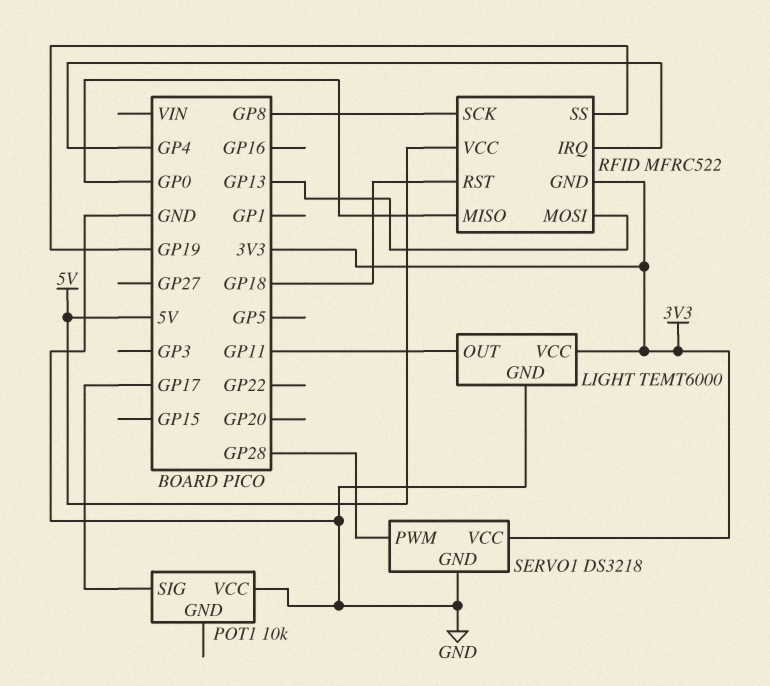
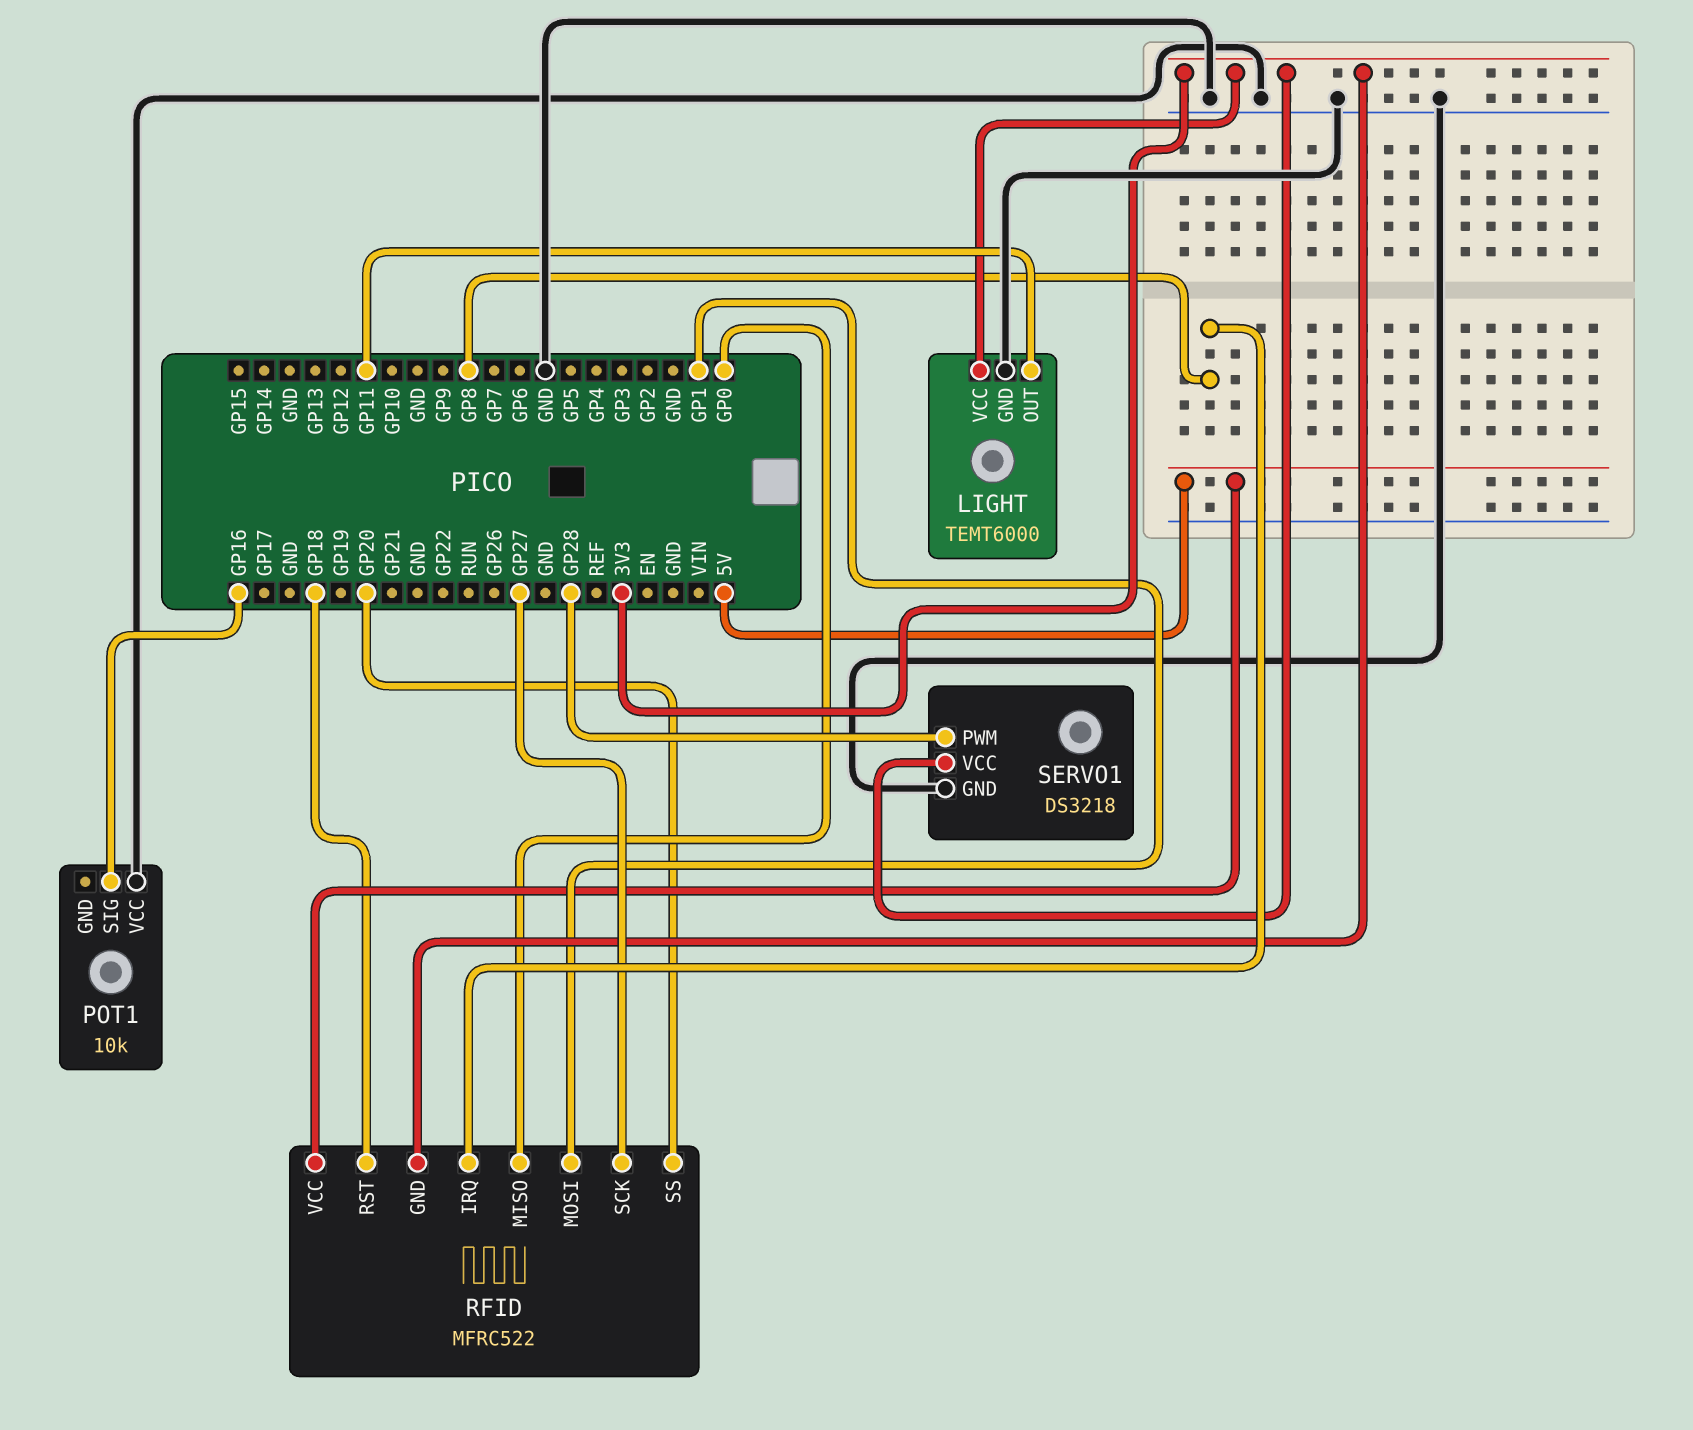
POT1 pin SIG: GP17 -> GP16
RFID pin IRQ: GP4 -> GP8
RFID pin MOSI: GP13 -> GP1
RFID pin SCK: GP8 -> GP27
RFID pin SS: GP19 -> GP20

